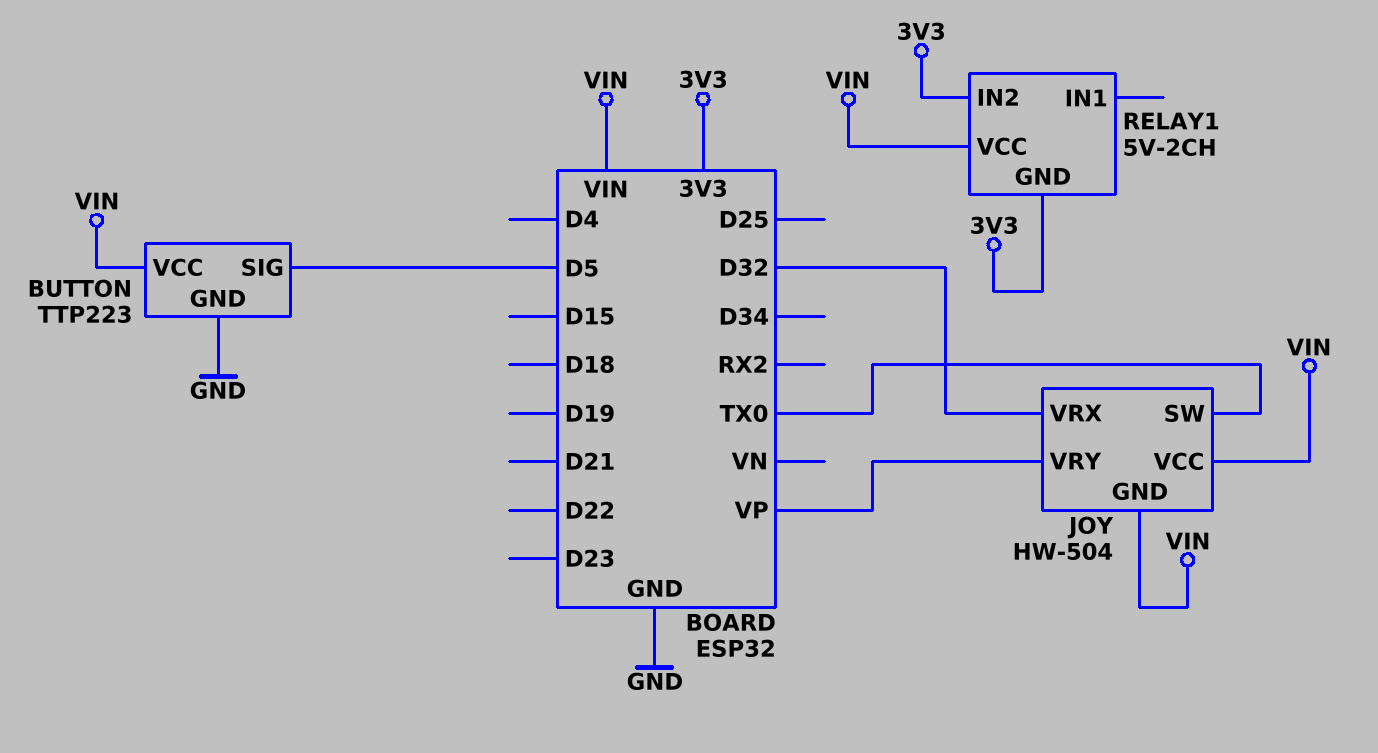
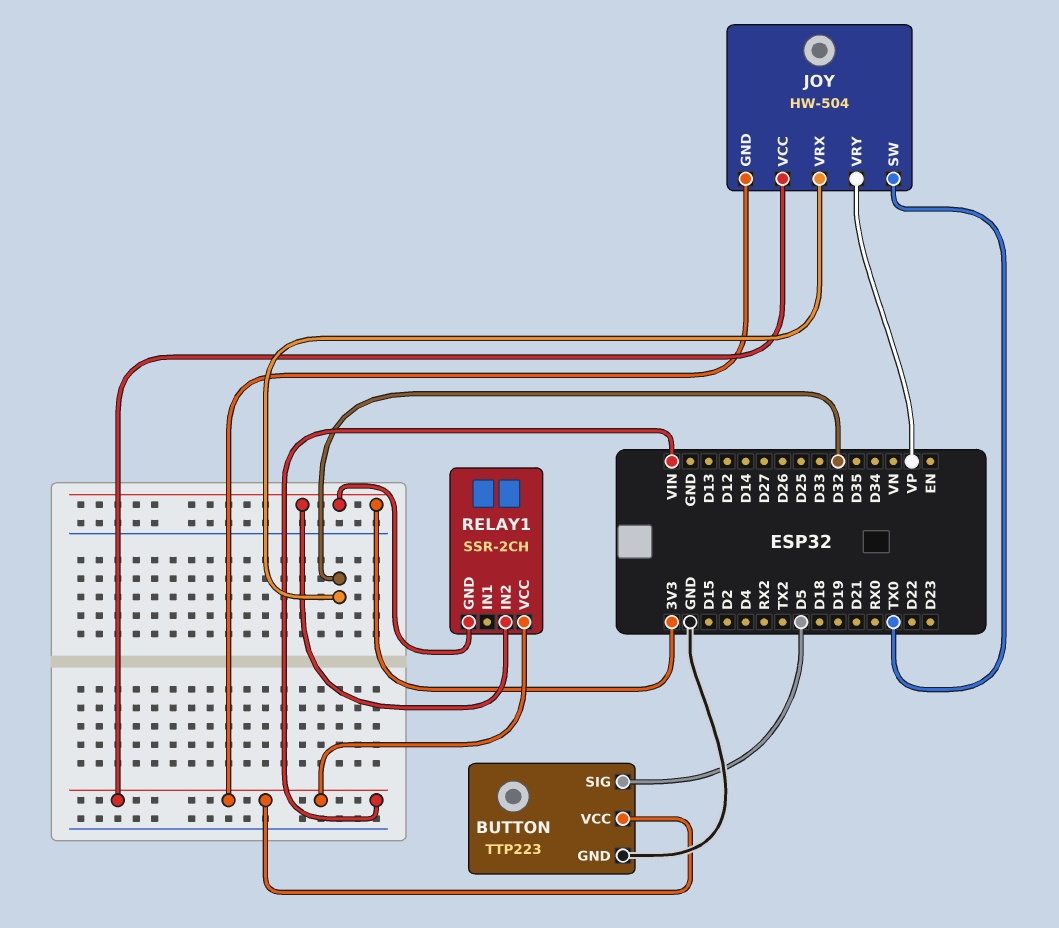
RELAY1: 5V-2CH -> SSR-2CH

